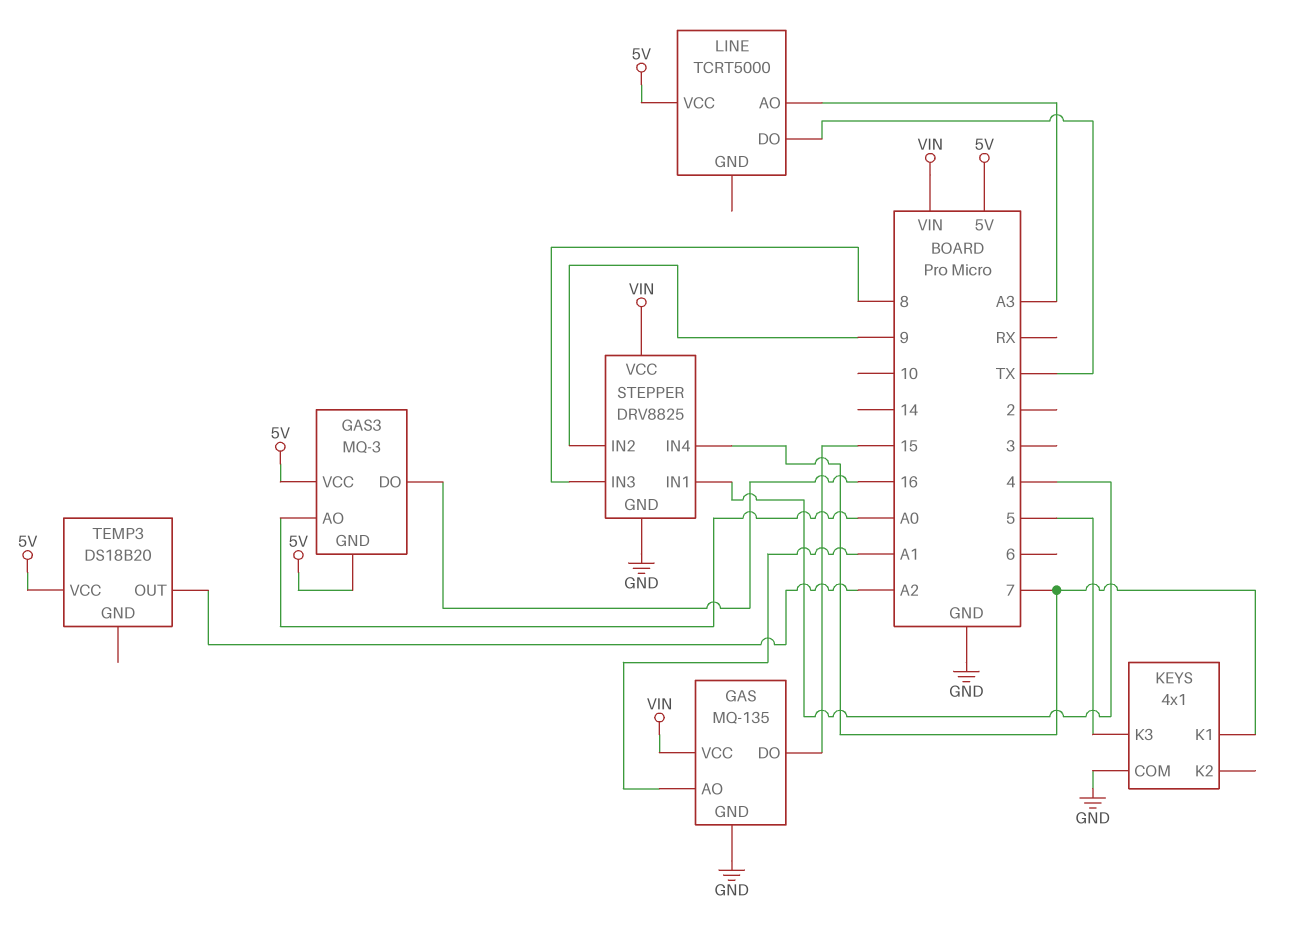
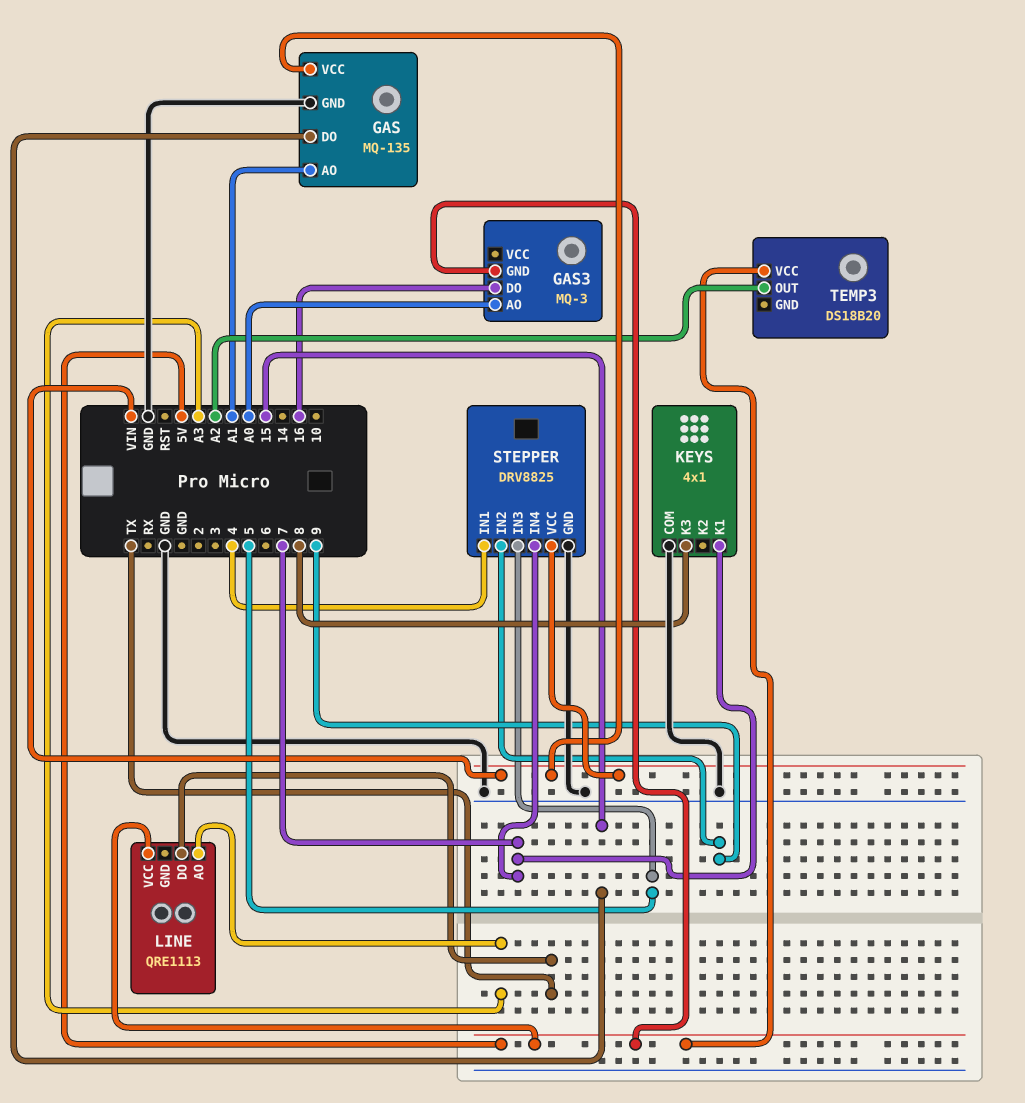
GAS3 pin VCC: 5V -> none
KEYS pin K3: 5 -> 8
LINE: TCRT5000 -> QRE1113
STEPPER pin IN3: 8 -> 5

